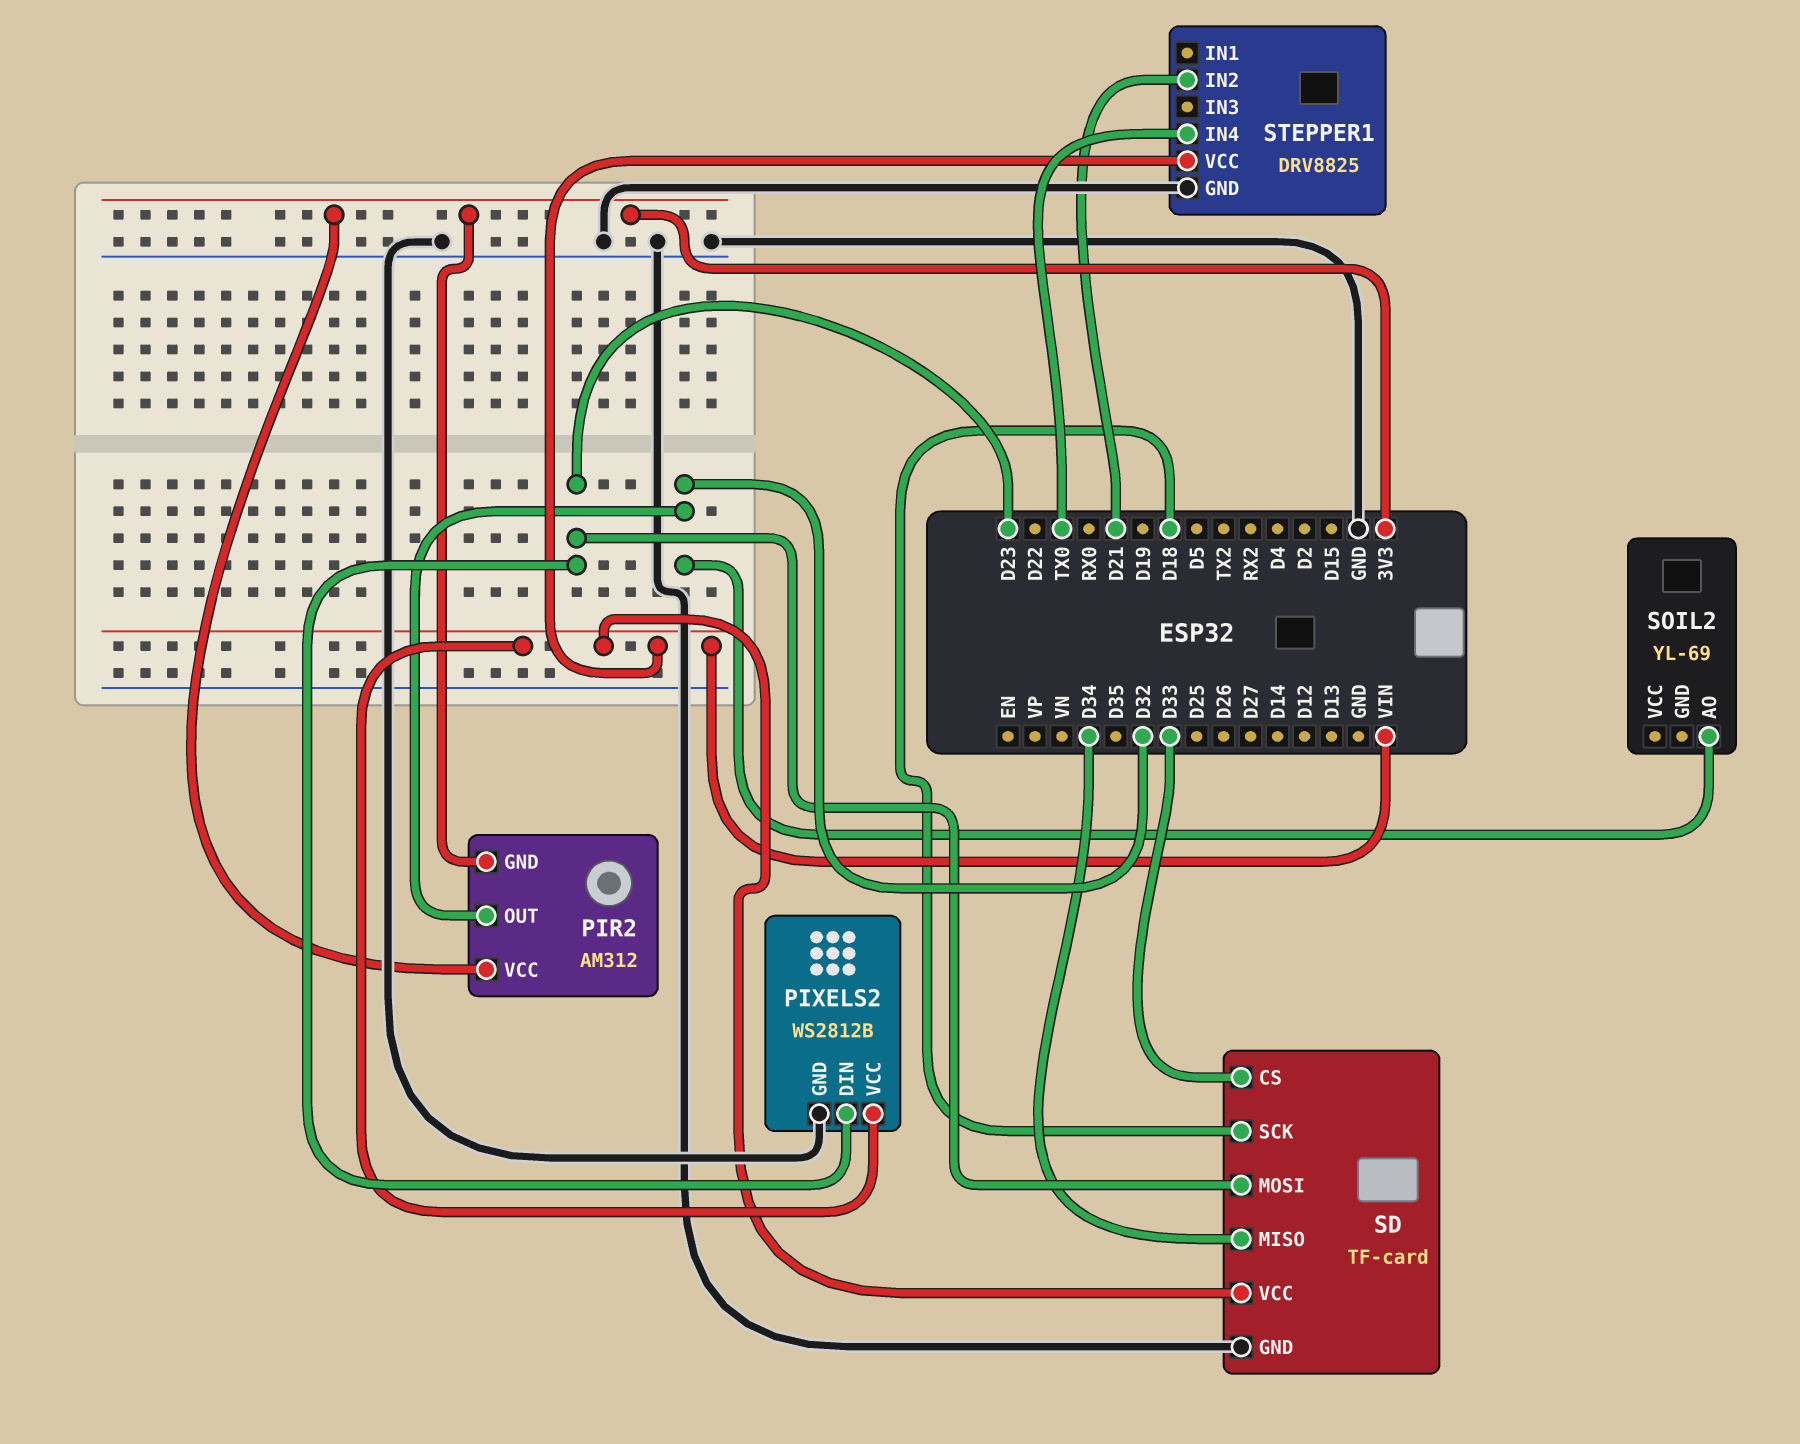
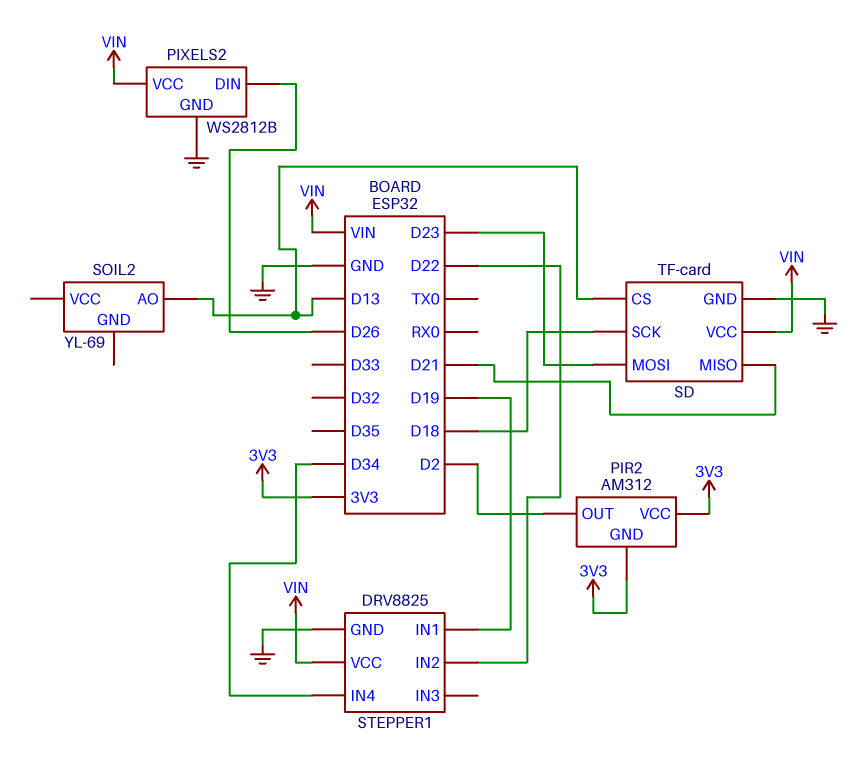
PIR2 pin OUT: D32 -> D2
PIXELS2 pin DIN: D23 -> D26
SD pin CS: D33 -> D13
SD pin MISO: D34 -> D21
SOIL2 pin AO: D32 -> D13
STEPPER1 pin IN1: none -> D19
STEPPER1 pin IN2: D21 -> D22
STEPPER1 pin IN4: TX0 -> D34

